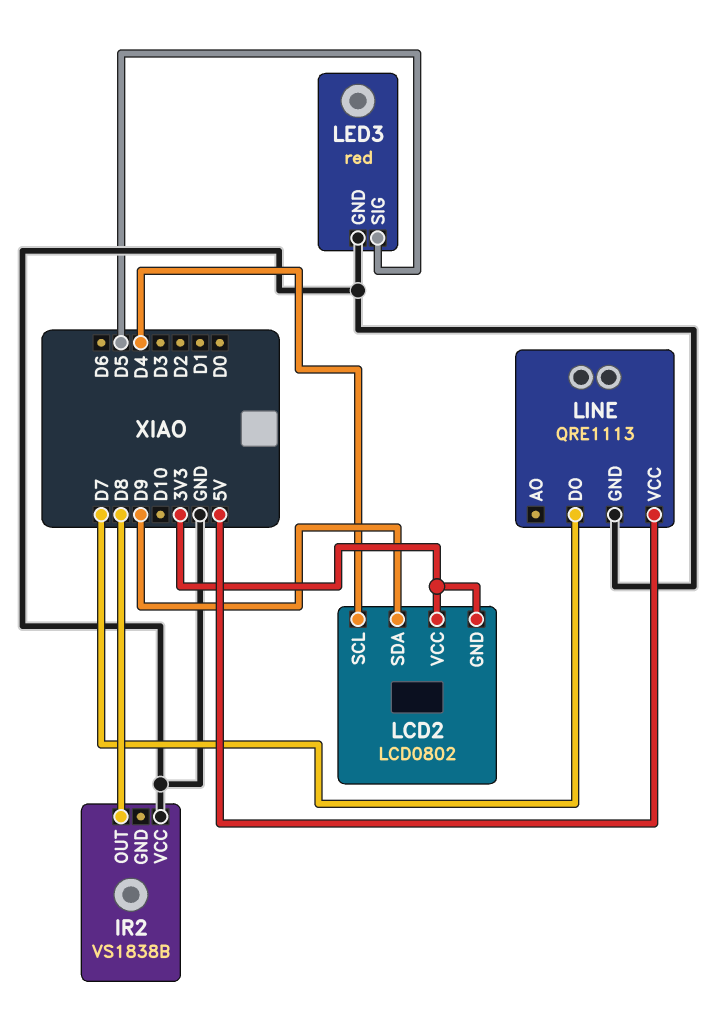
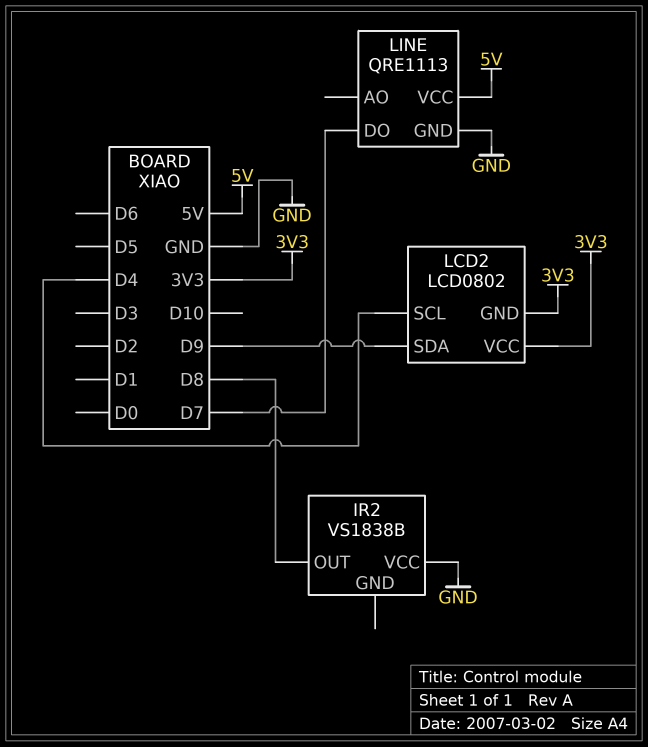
LED3: red -> none
LED3 pin GND: GND -> none
LED3 pin SIG: D5 -> none

